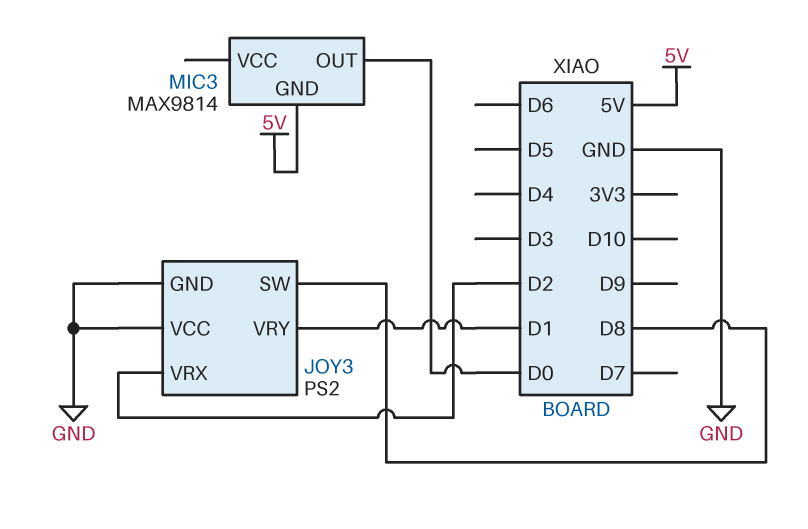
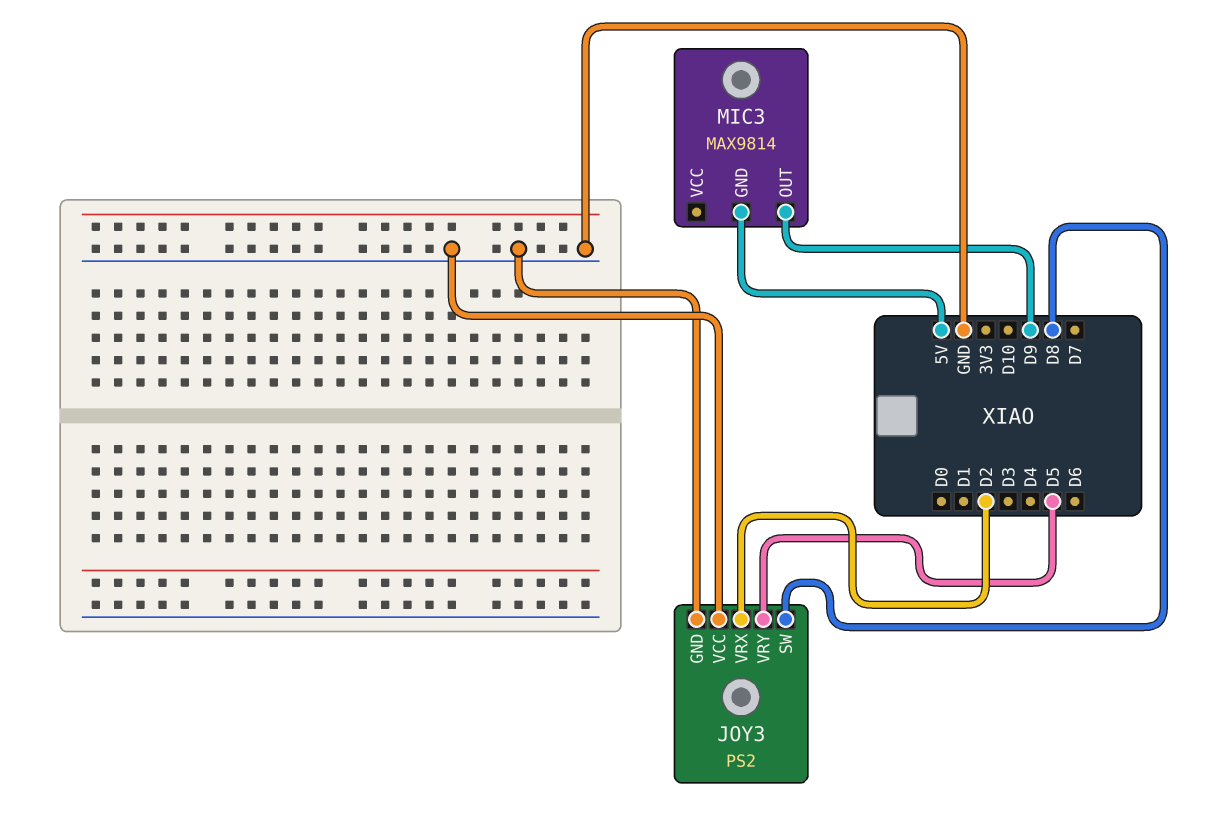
JOY3 pin VRY: D1 -> D5
MIC3 pin OUT: D0 -> D9

